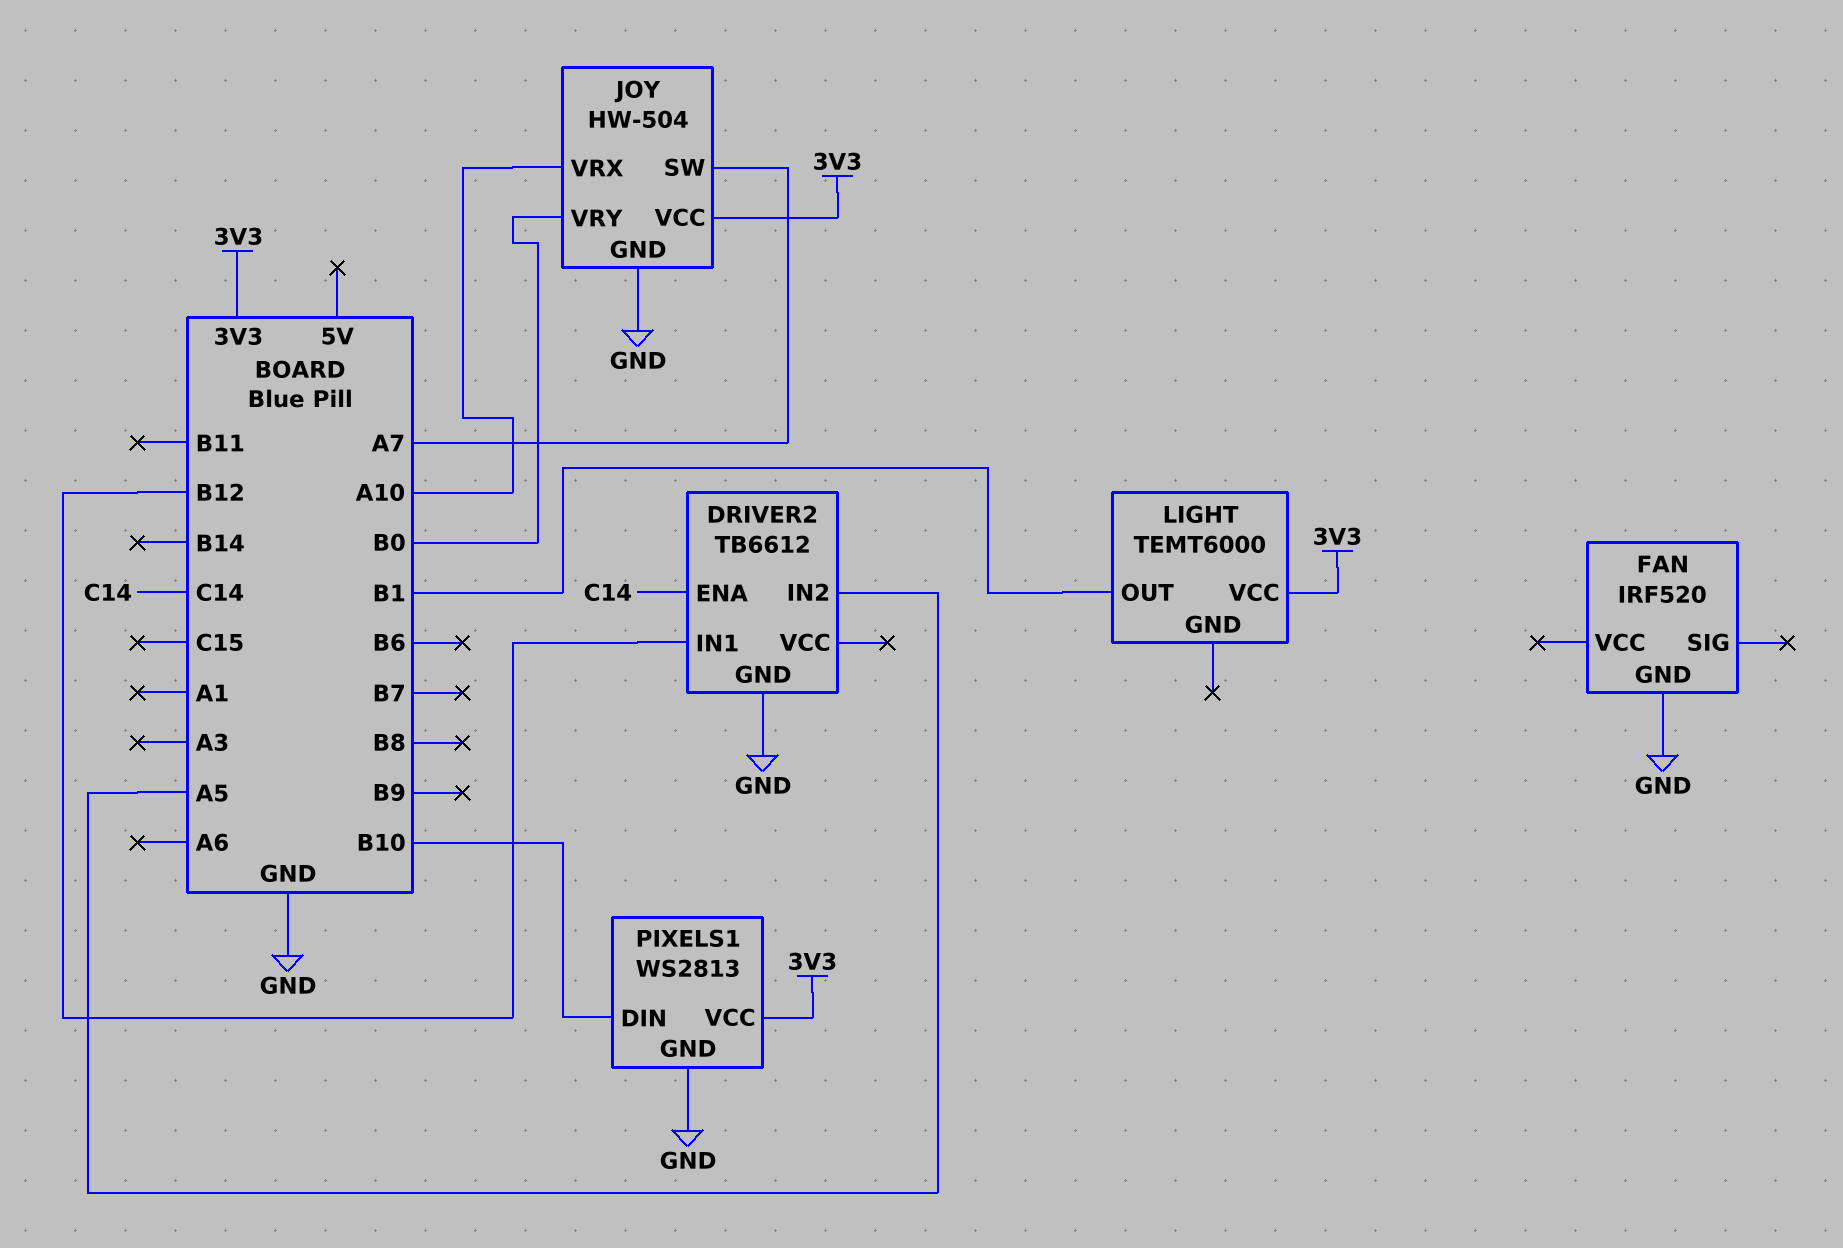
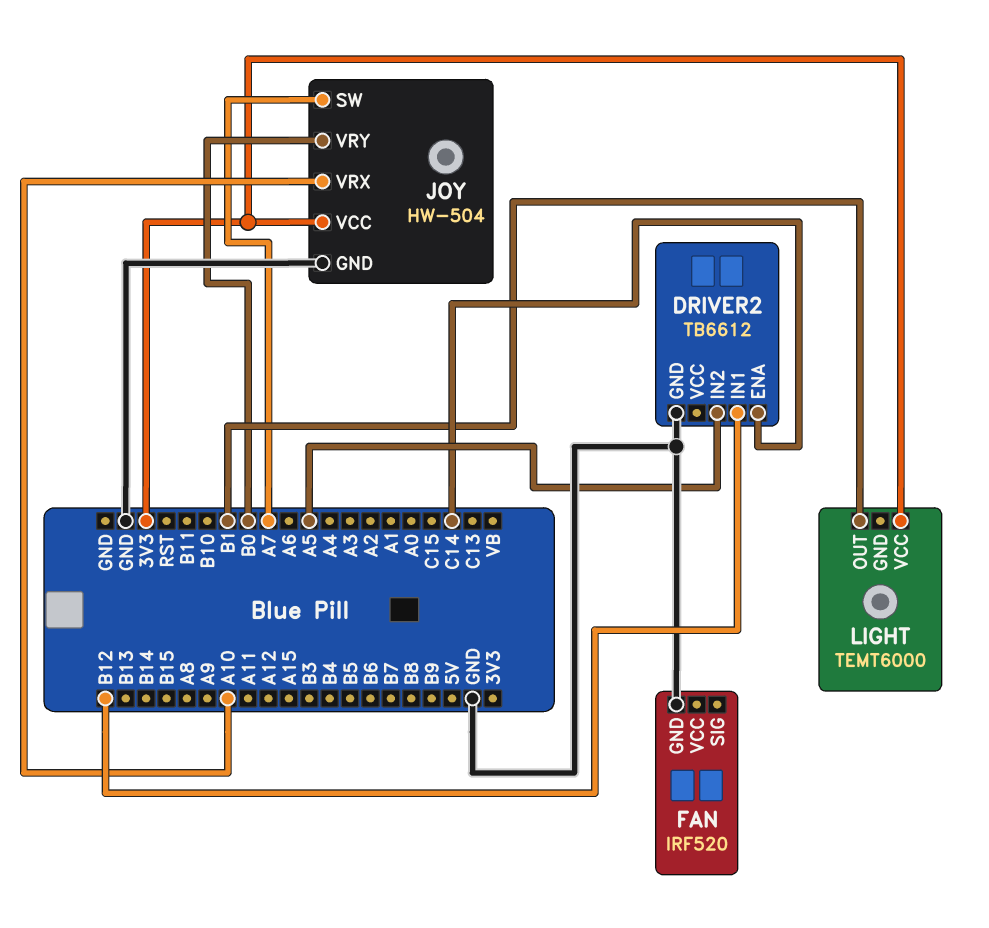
PIXELS1: WS2813 -> none
PIXELS1 pin DIN: B10 -> none
PIXELS1 pin GND: GND -> none
PIXELS1 pin VCC: 3V3 -> none

